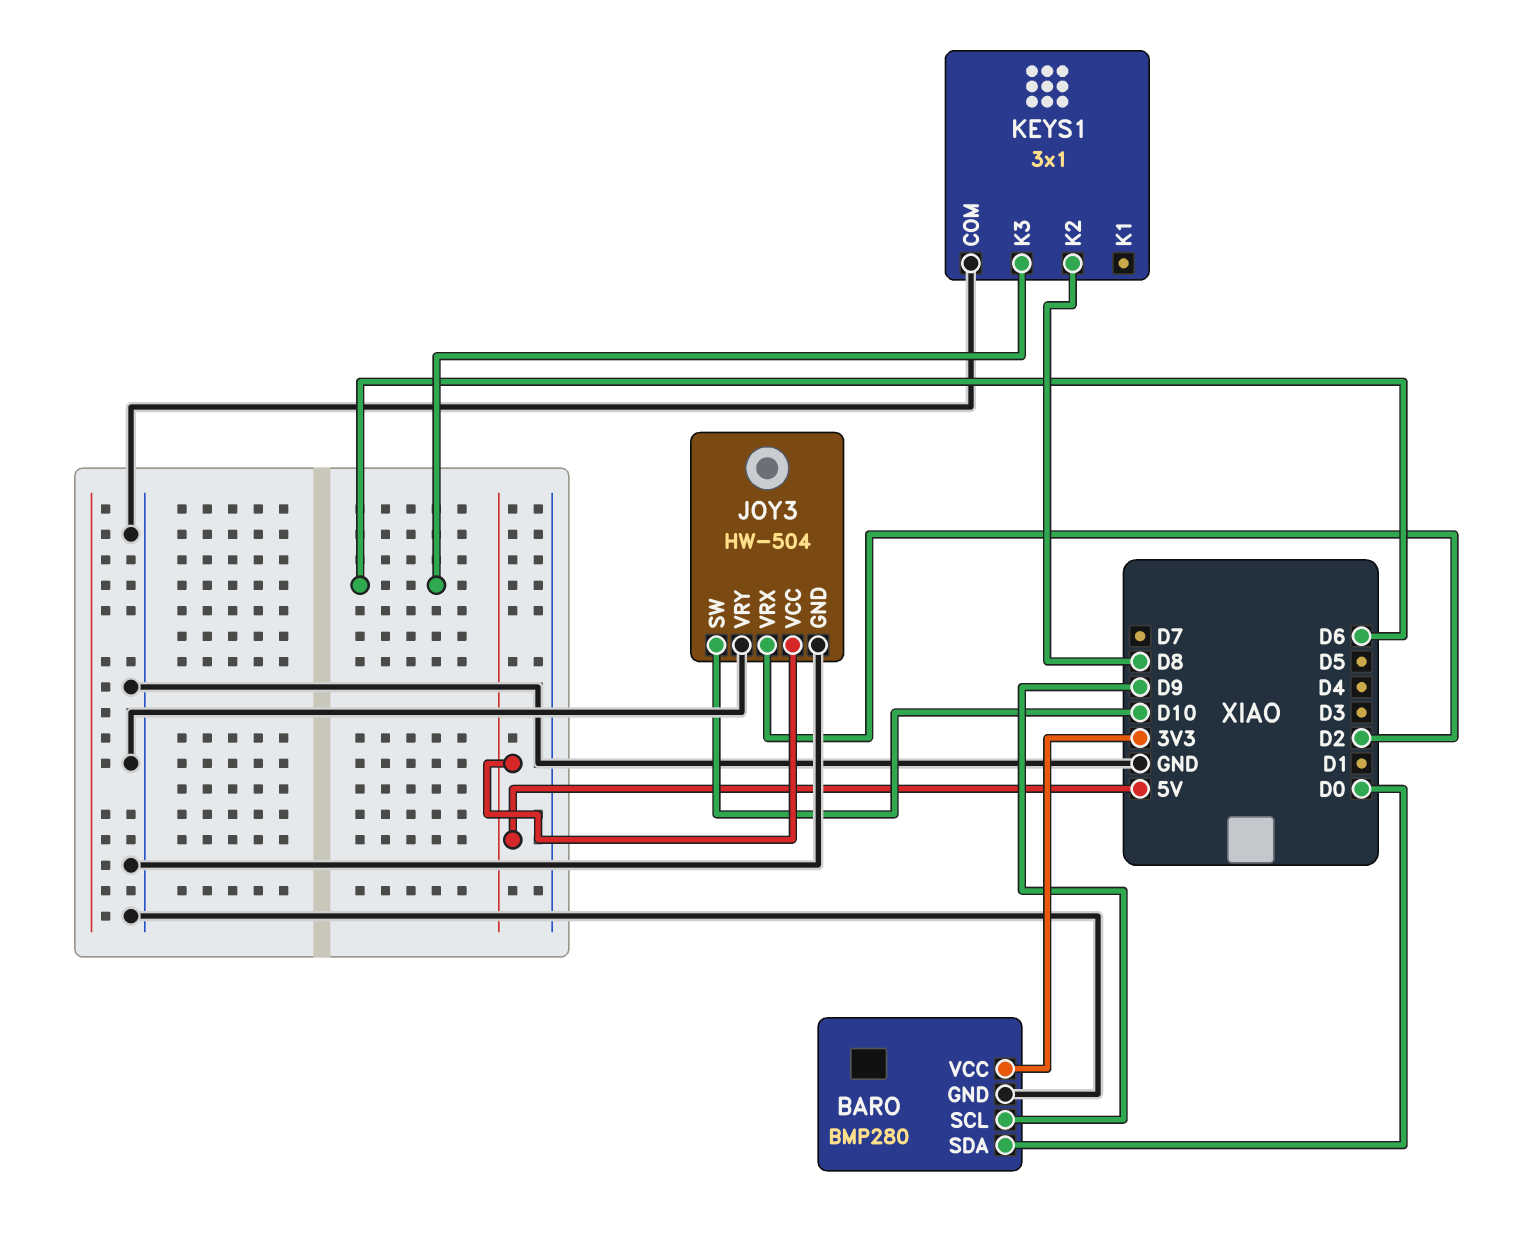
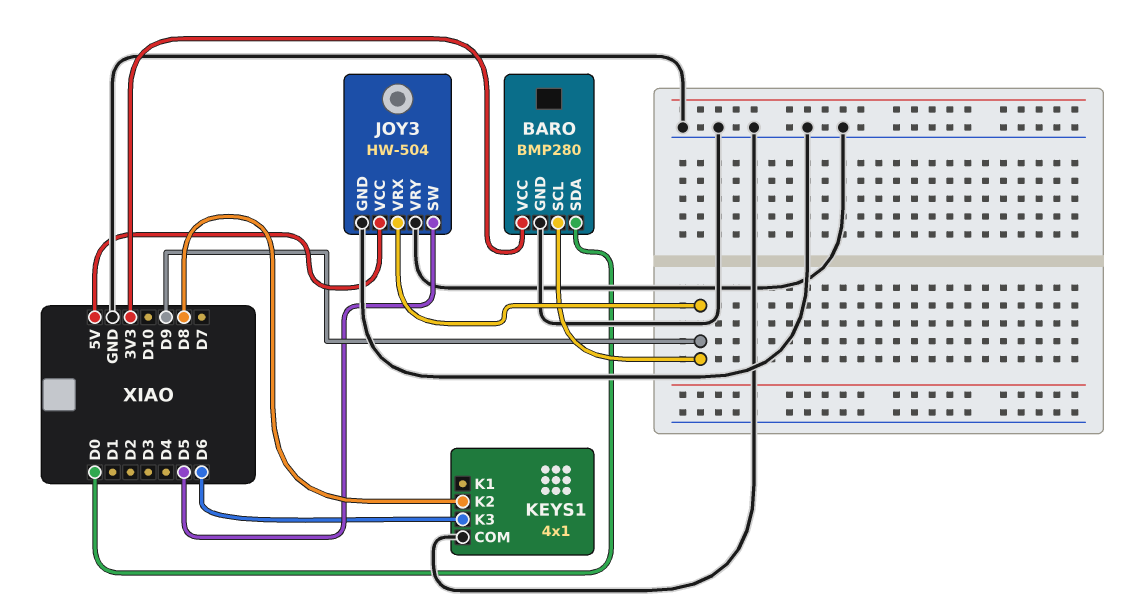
JOY3 pin SW: D10 -> D5
JOY3 pin VRX: D2 -> D9
KEYS1: 3x1 -> 4x1

